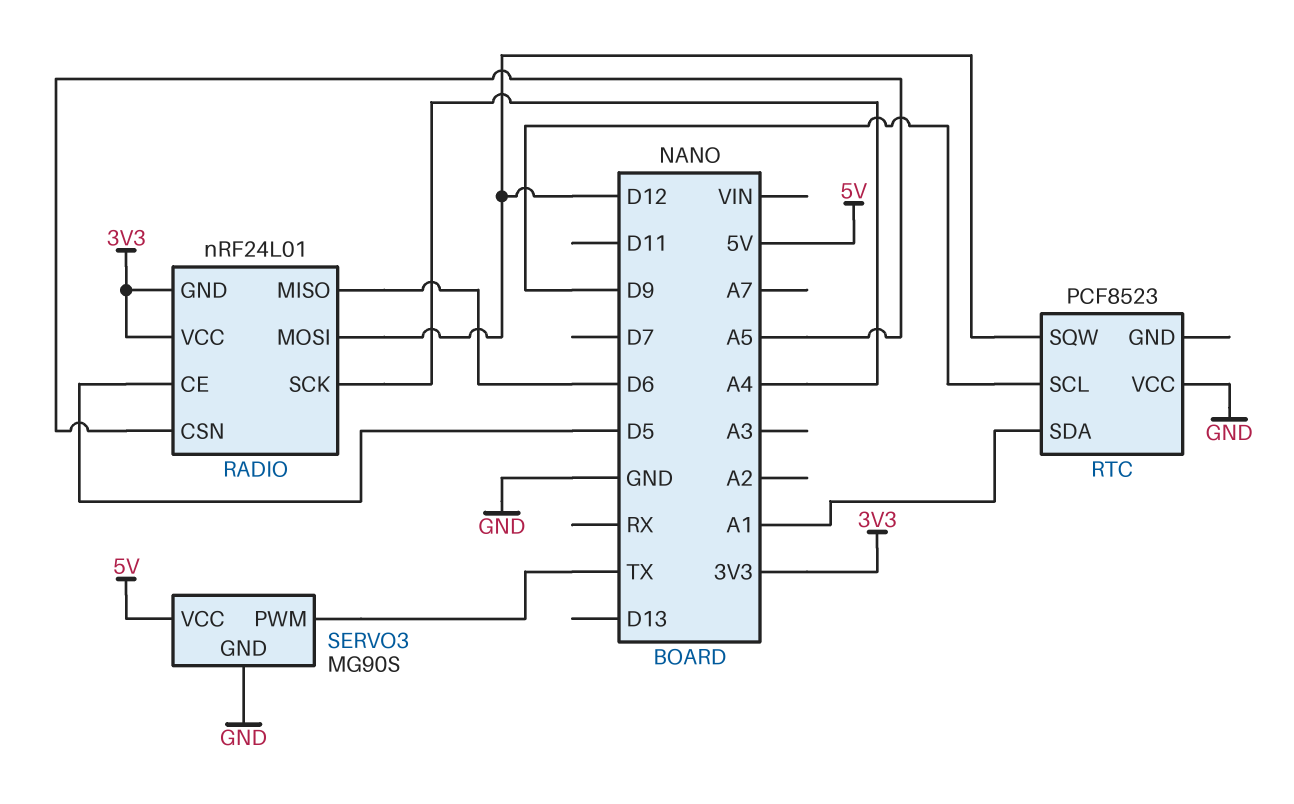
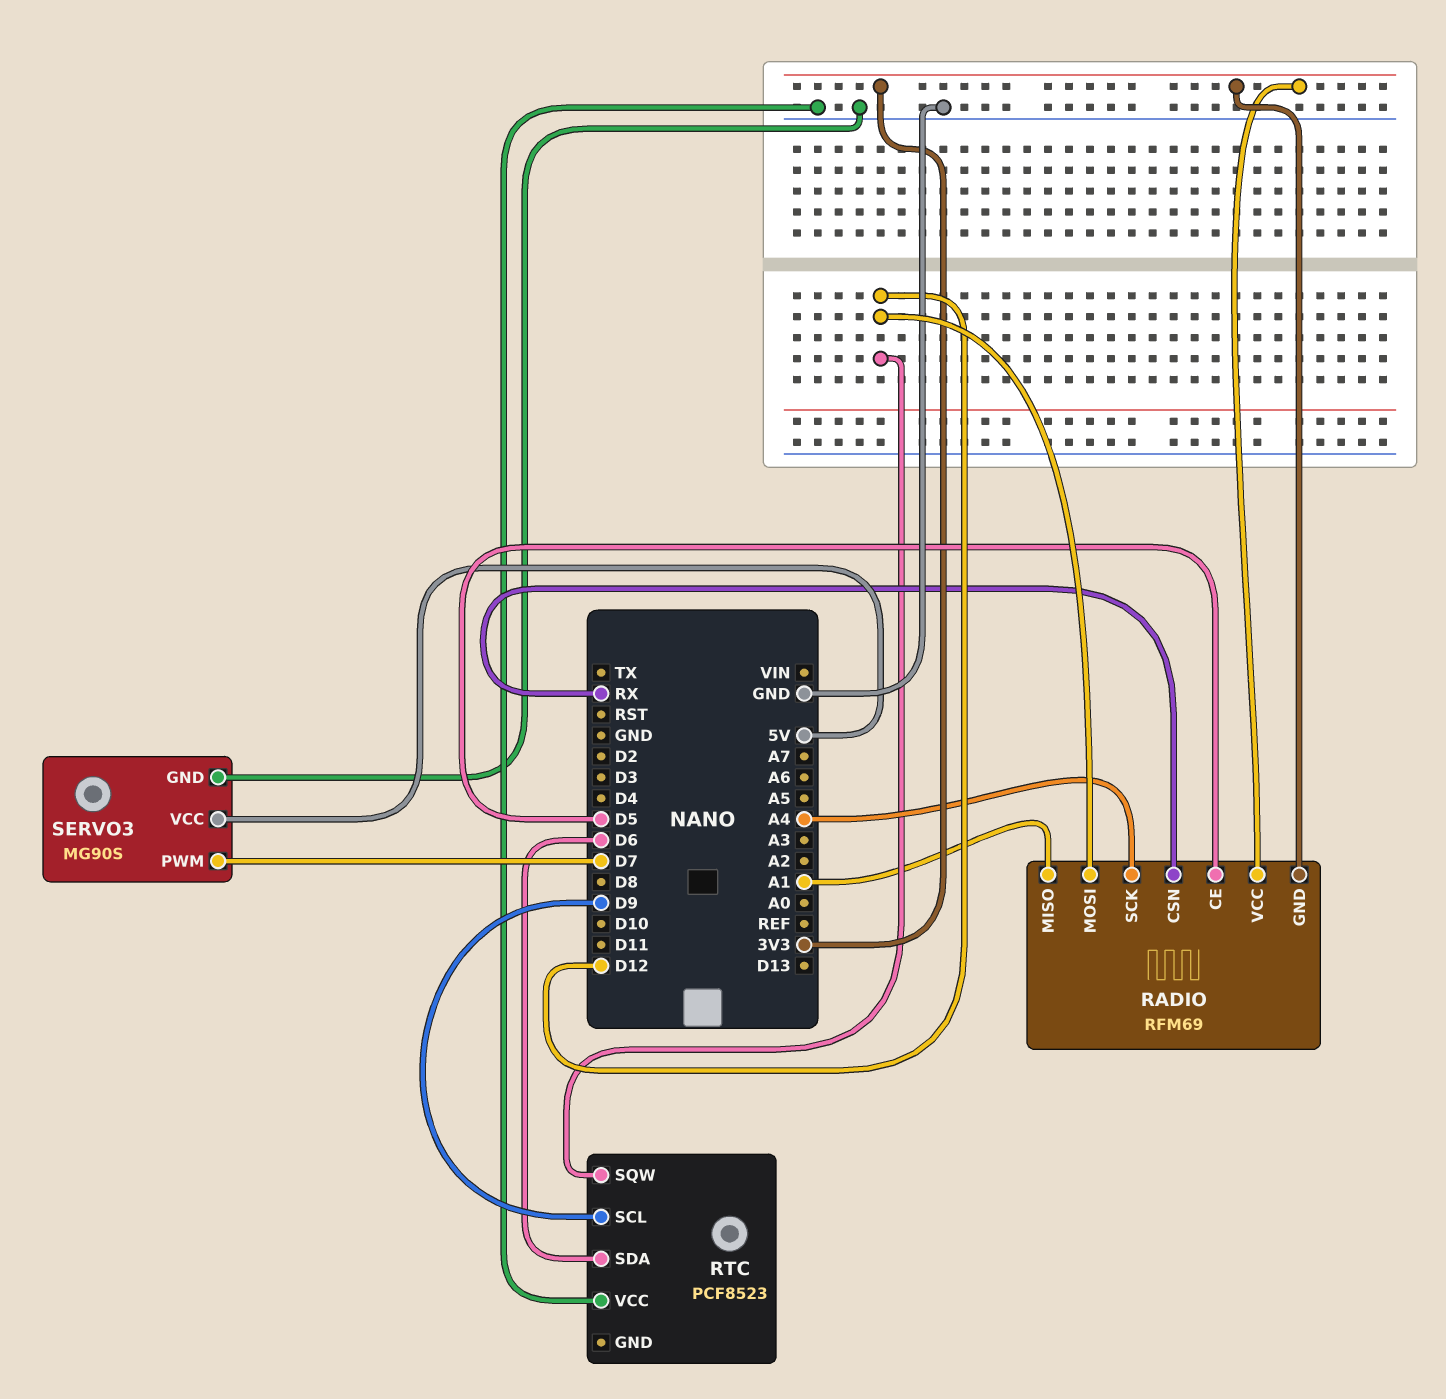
RADIO: nRF24L01 -> RFM69
RADIO pin CSN: A5 -> RX
RADIO pin MISO: D6 -> A1
RTC pin SDA: A1 -> D6
SERVO3 pin PWM: TX -> D7

